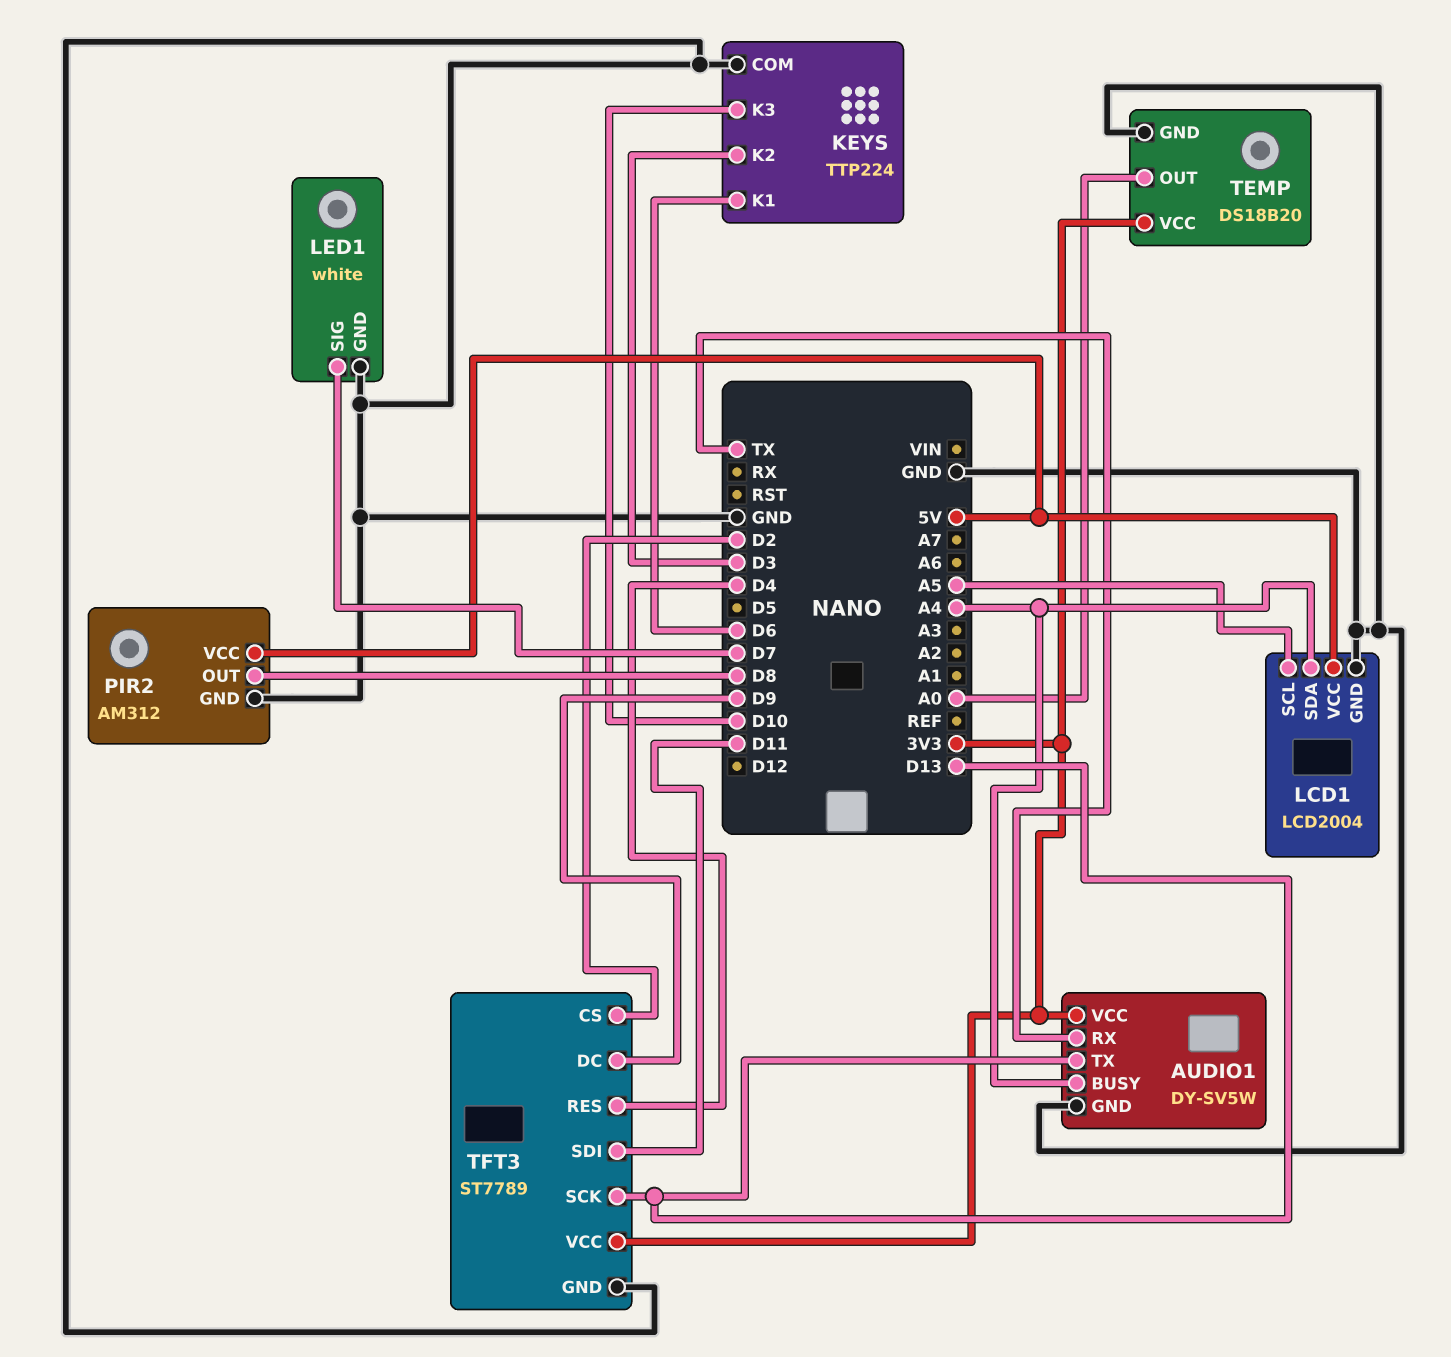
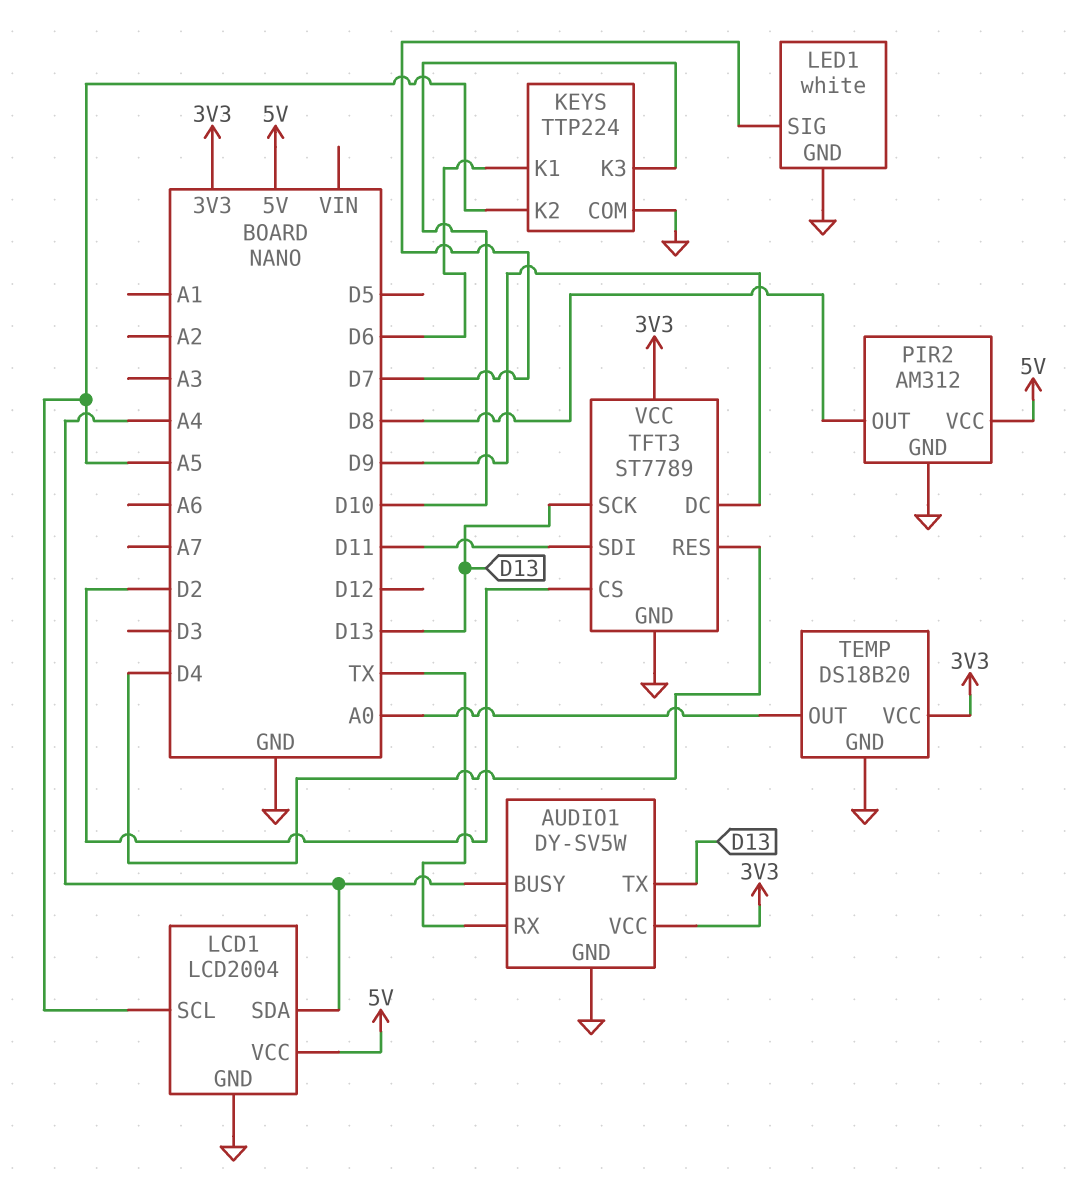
KEYS pin K2: D3 -> A5

